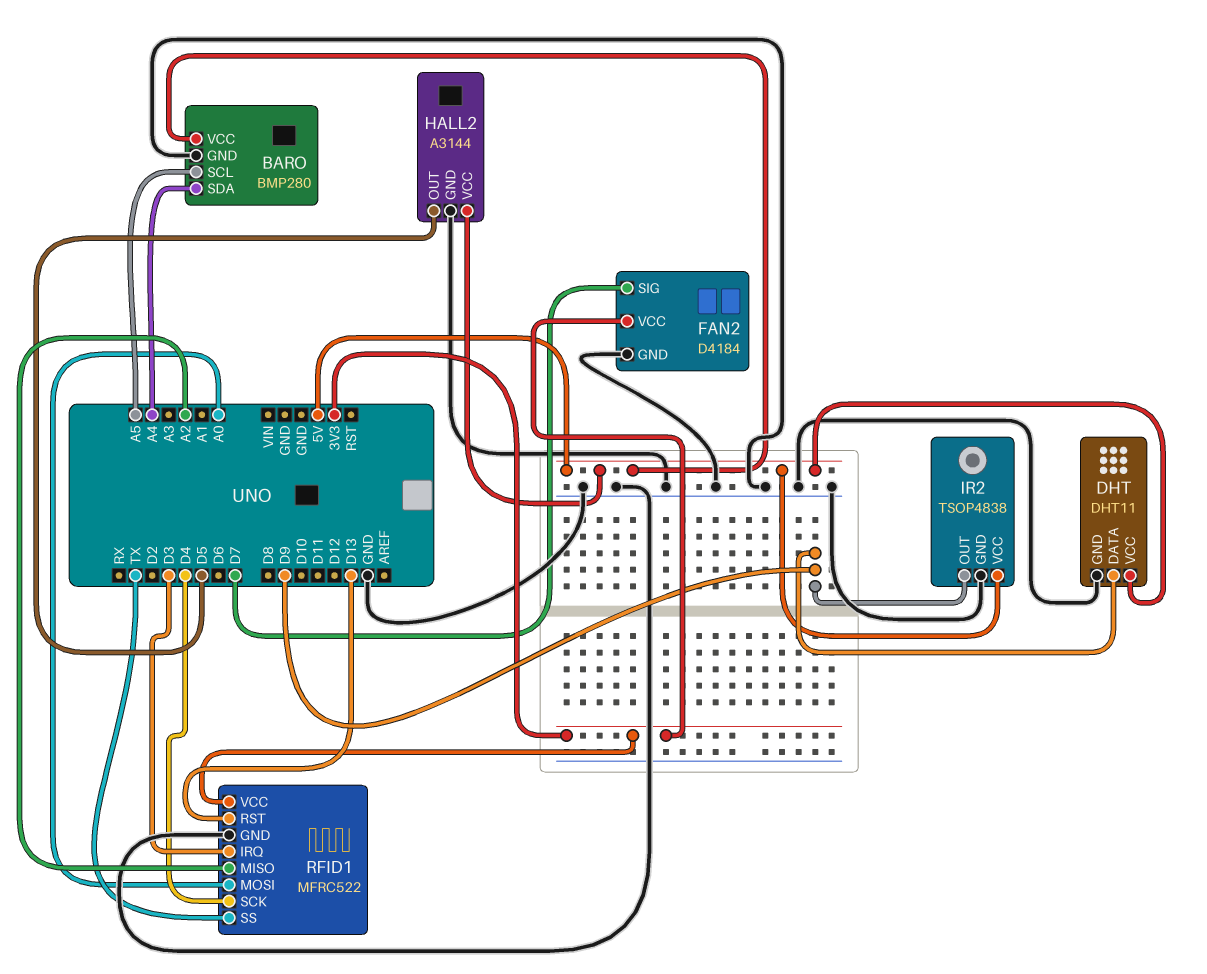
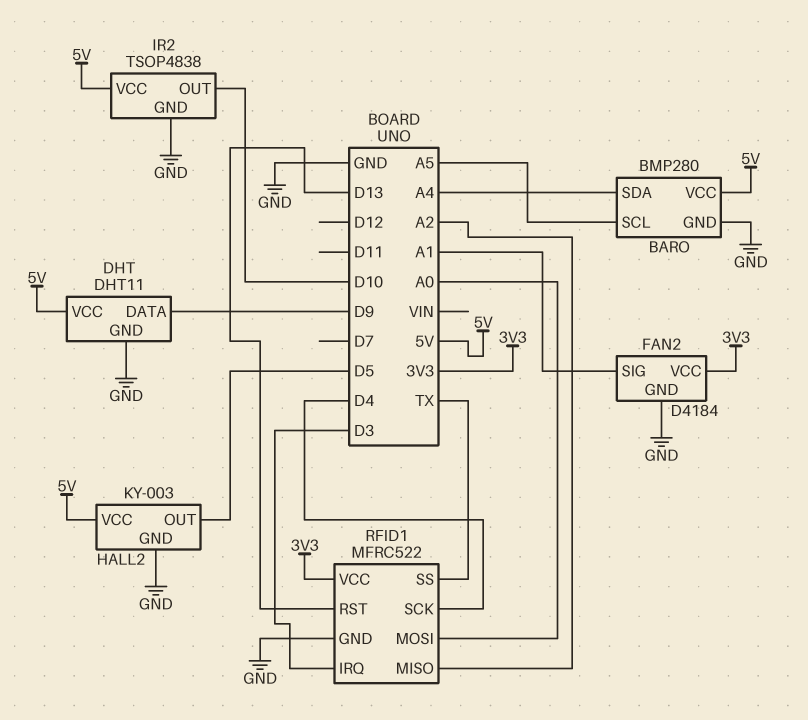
FAN2 pin SIG: D7 -> A1
HALL2: A3144 -> KY-003
IR2 pin OUT: D9 -> D10

